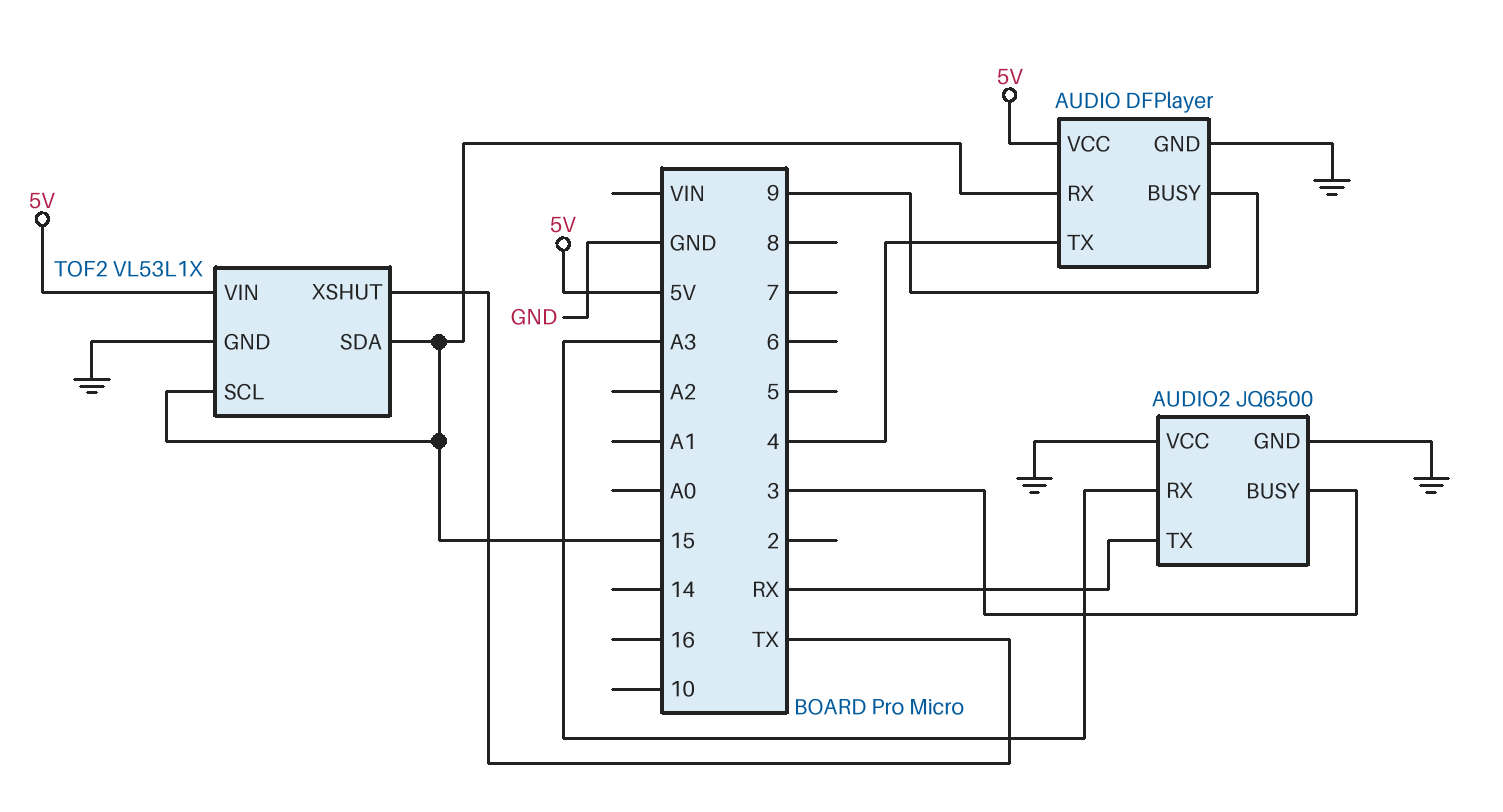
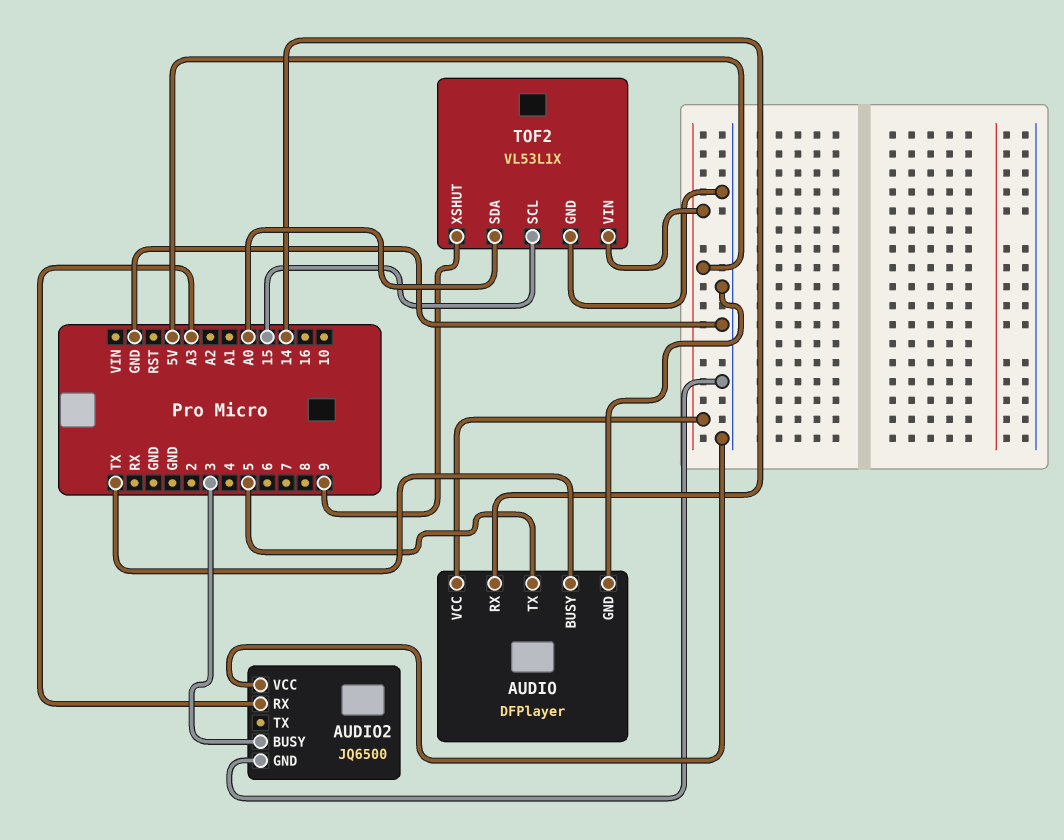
AUDIO pin BUSY: 9 -> TX
AUDIO pin RX: 15 -> 14
AUDIO pin TX: 4 -> 5
AUDIO2 pin TX: RX -> none
TOF2 pin SDA: 15 -> A0
TOF2 pin XSHUT: TX -> 9

